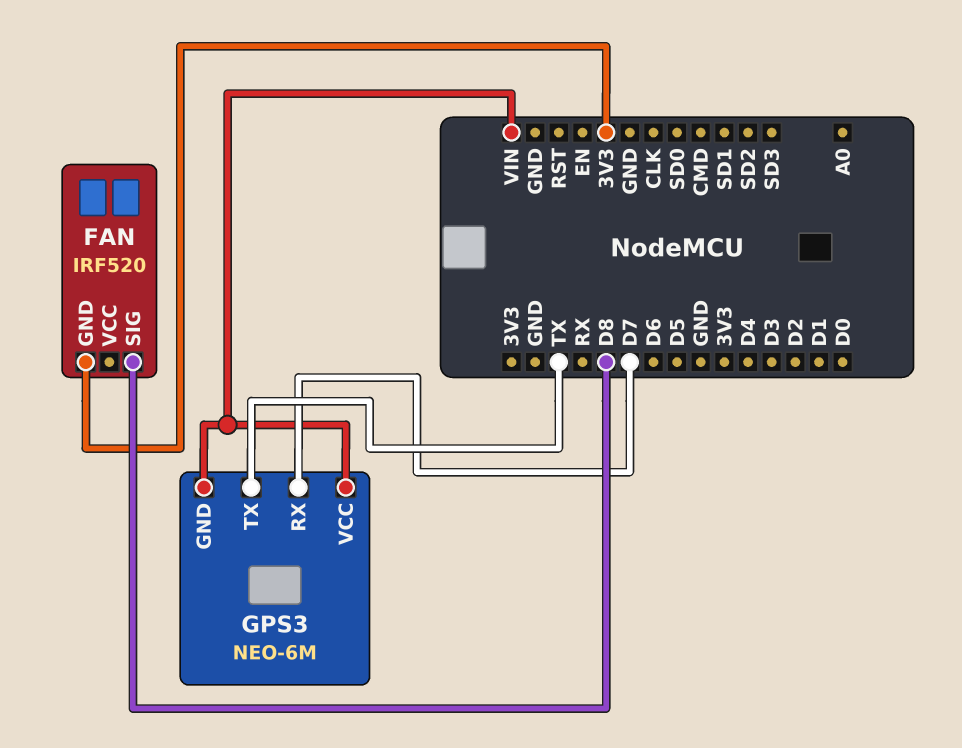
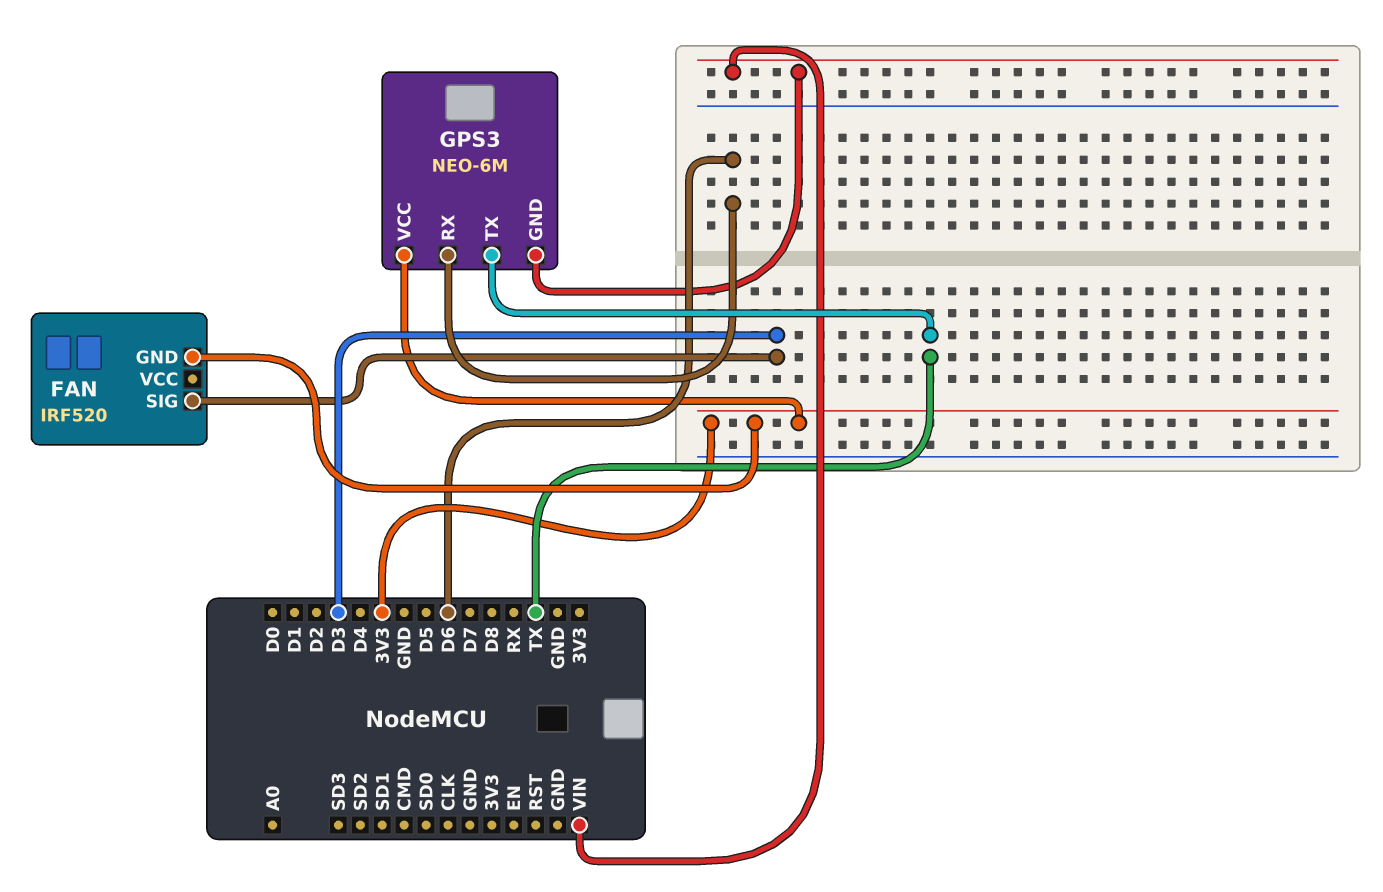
FAN pin SIG: D8 -> D3
GPS3 pin RX: D7 -> D6
GPS3 pin VCC: VIN -> 3V3

